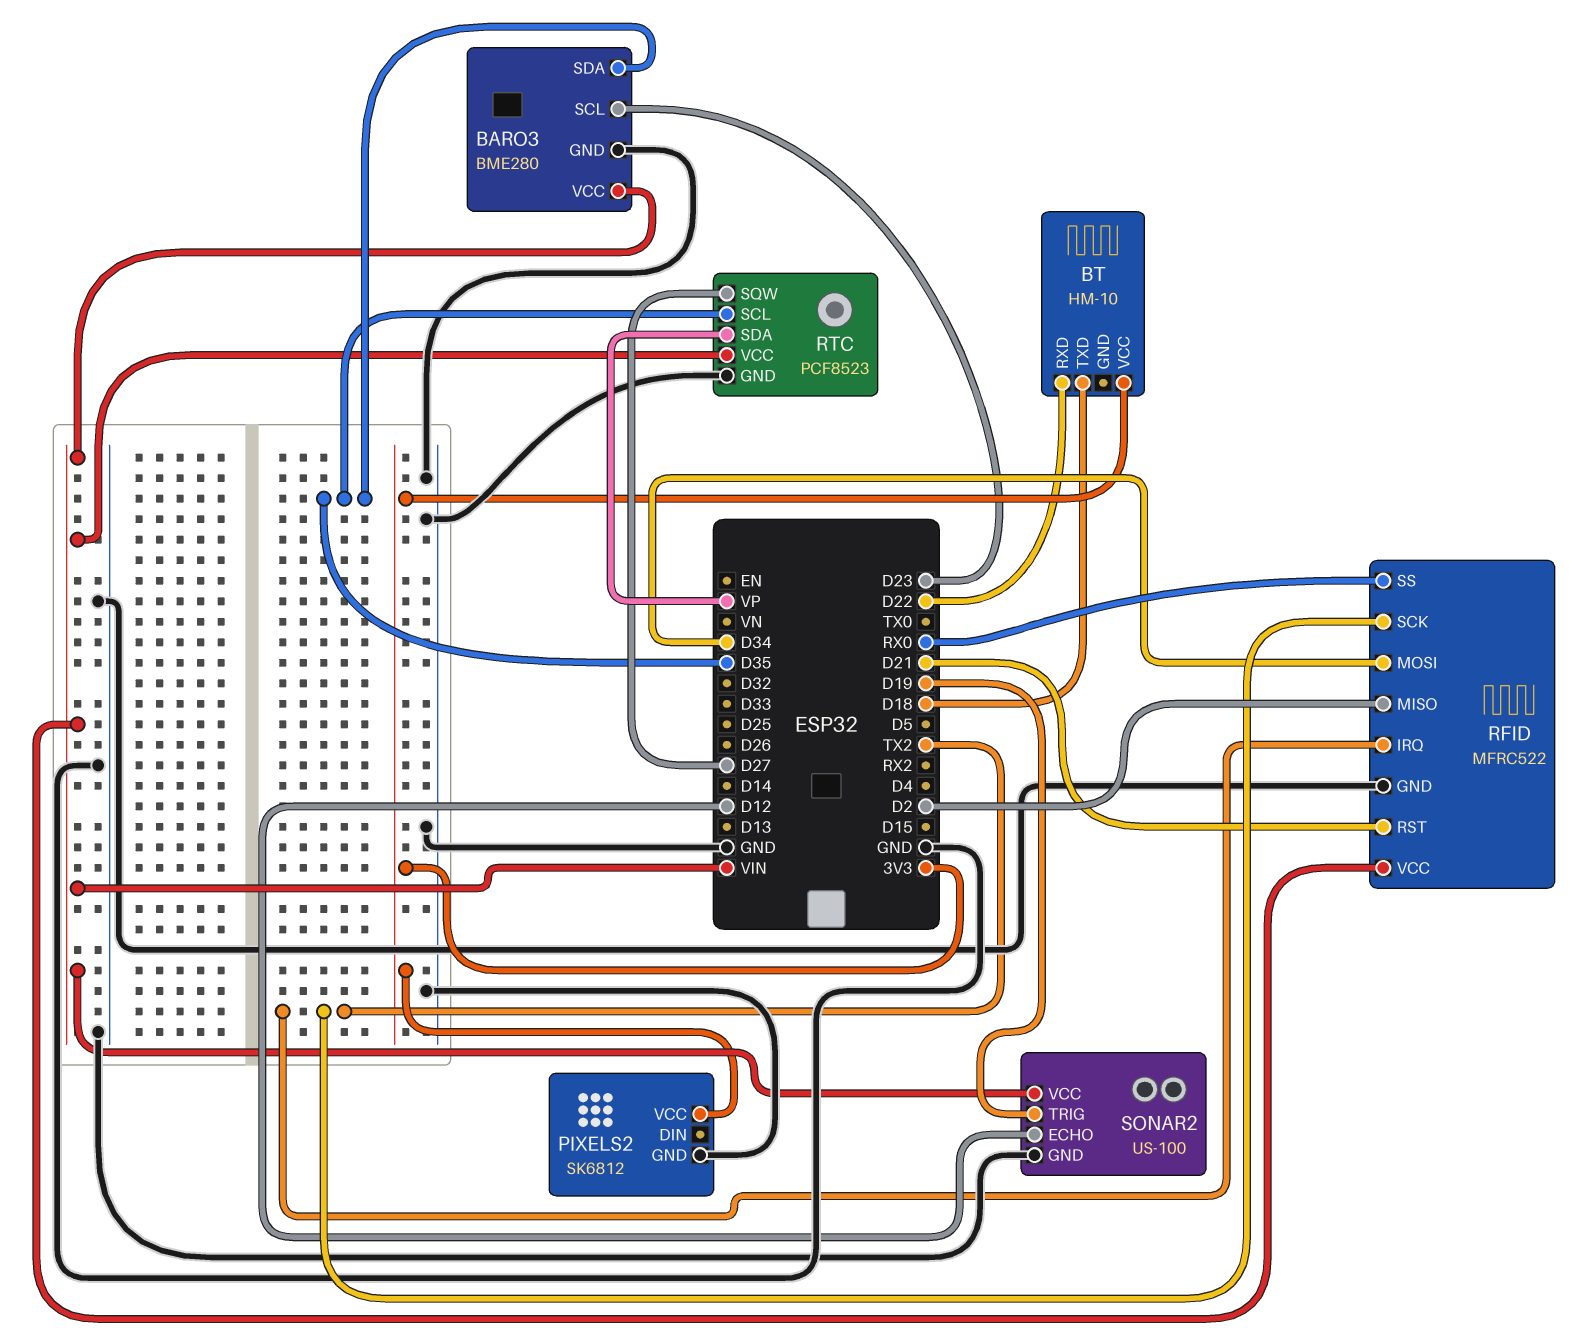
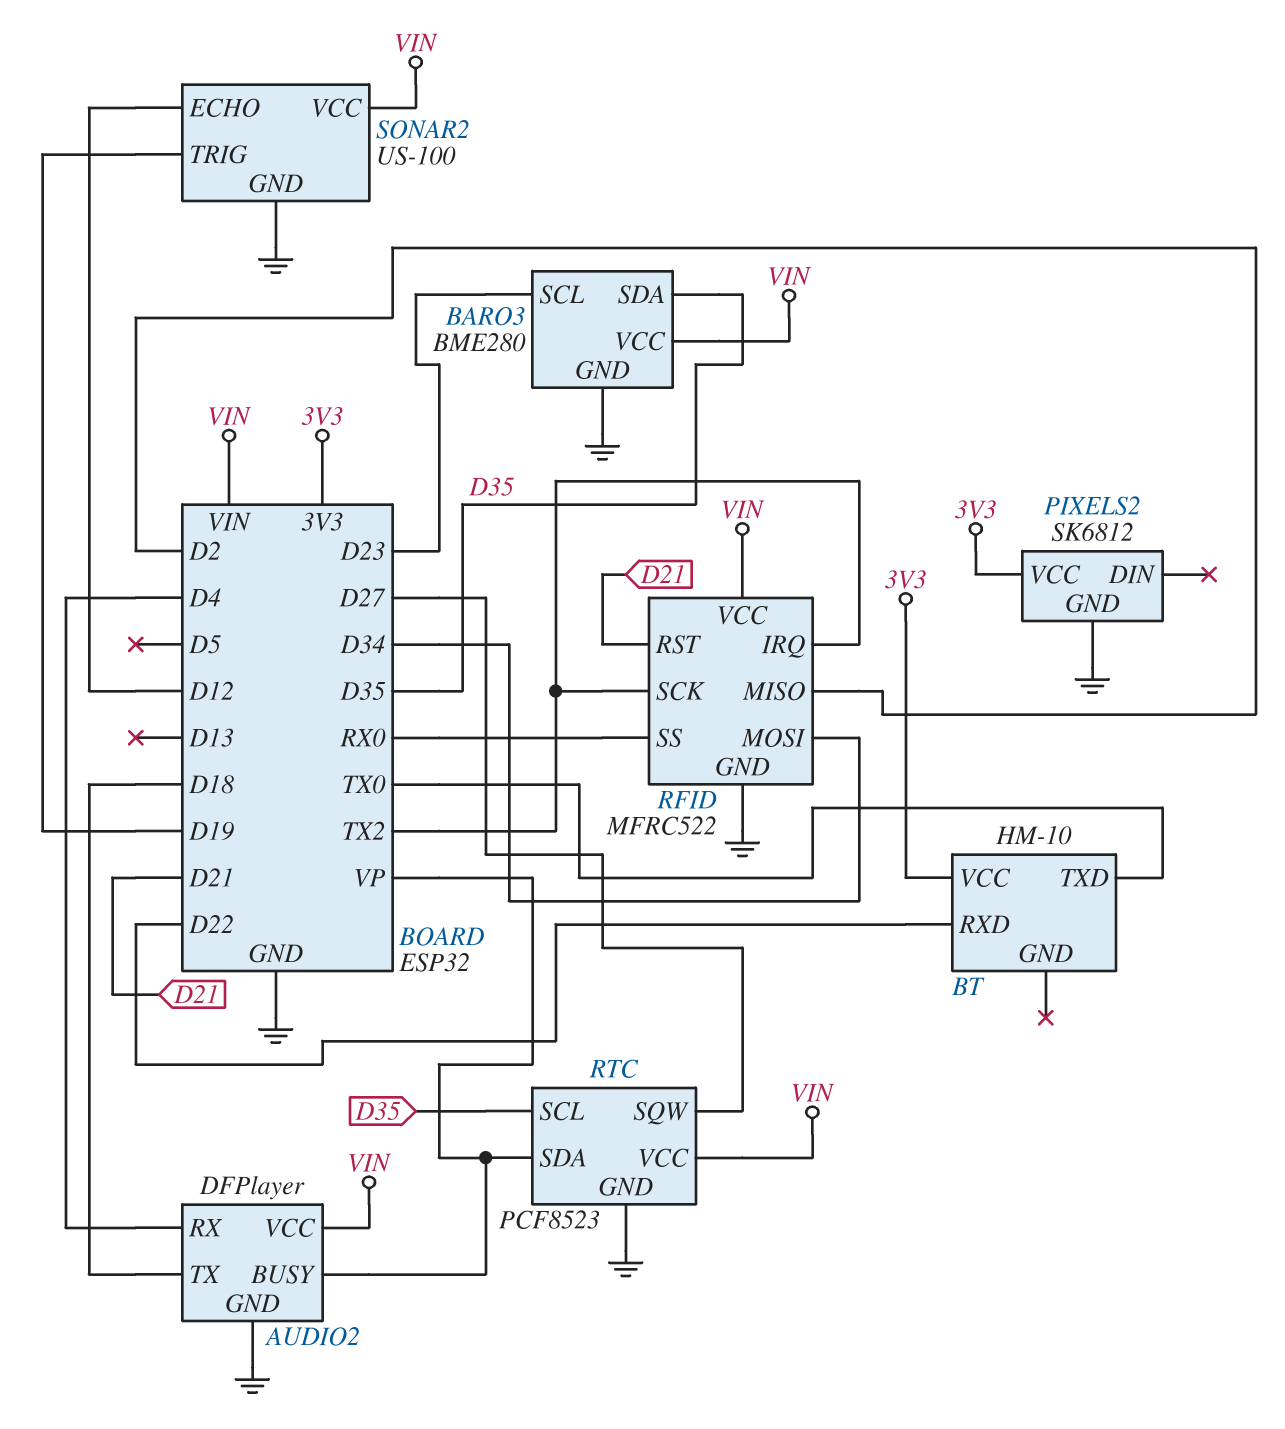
AUDIO2: none -> DFPlayer
AUDIO2 pin BUSY: none -> VP
AUDIO2 pin GND: none -> GND
AUDIO2 pin RX: none -> D4
AUDIO2 pin TX: none -> D18
AUDIO2 pin VCC: none -> VIN
BT pin TXD: D18 -> TX0

